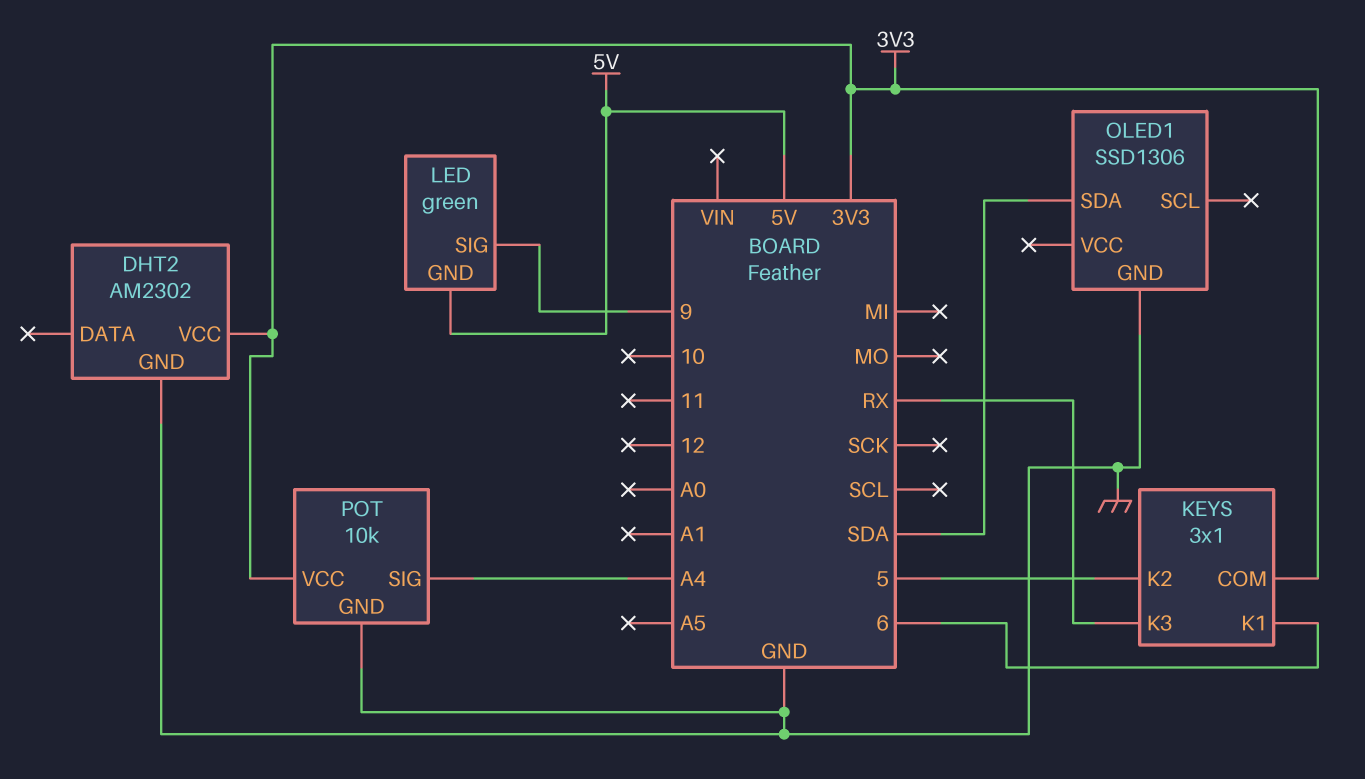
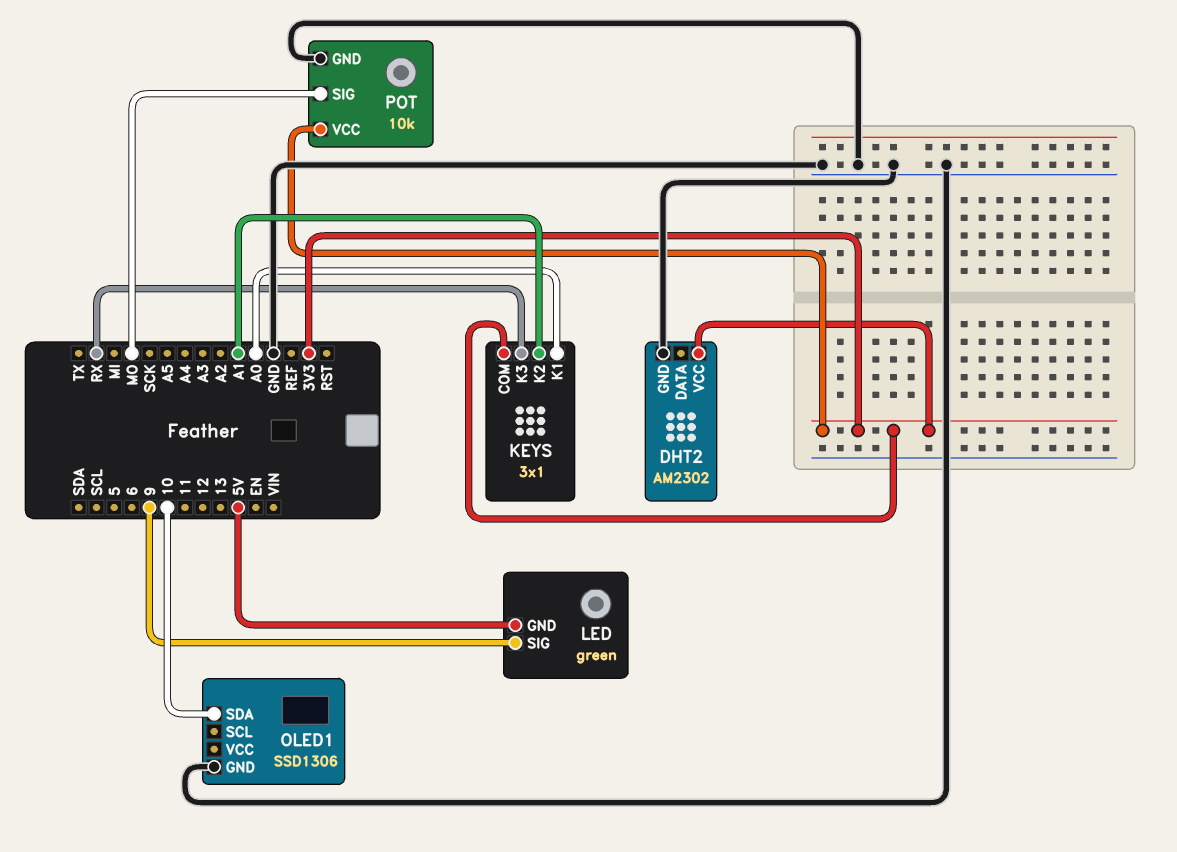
KEYS pin K1: 6 -> A0
KEYS pin K2: 5 -> A1
OLED1 pin SDA: SDA -> 10
POT pin SIG: A4 -> MO

